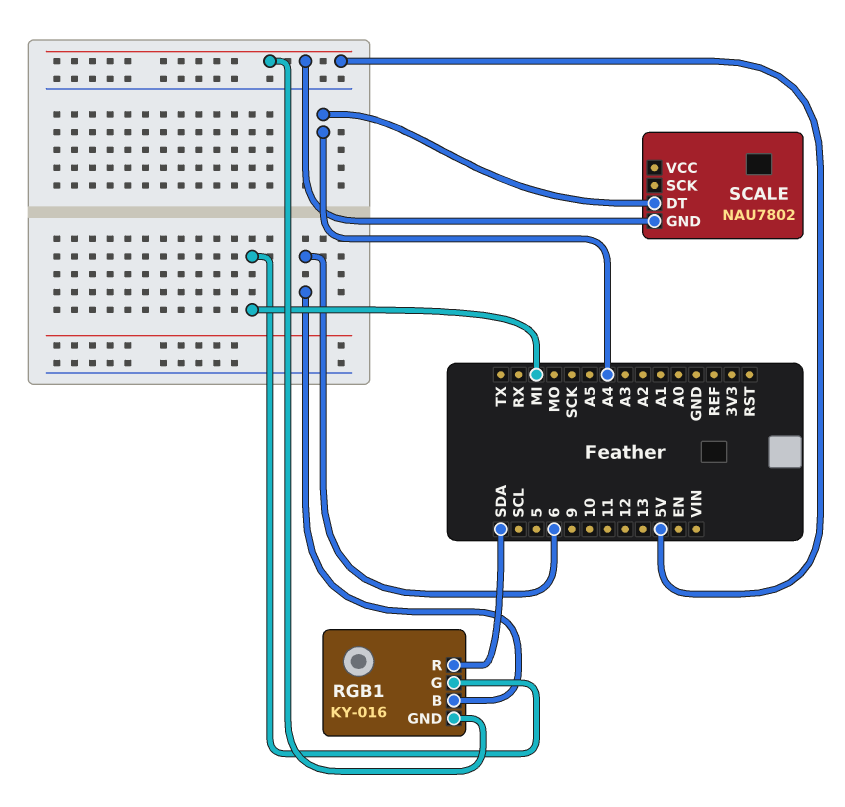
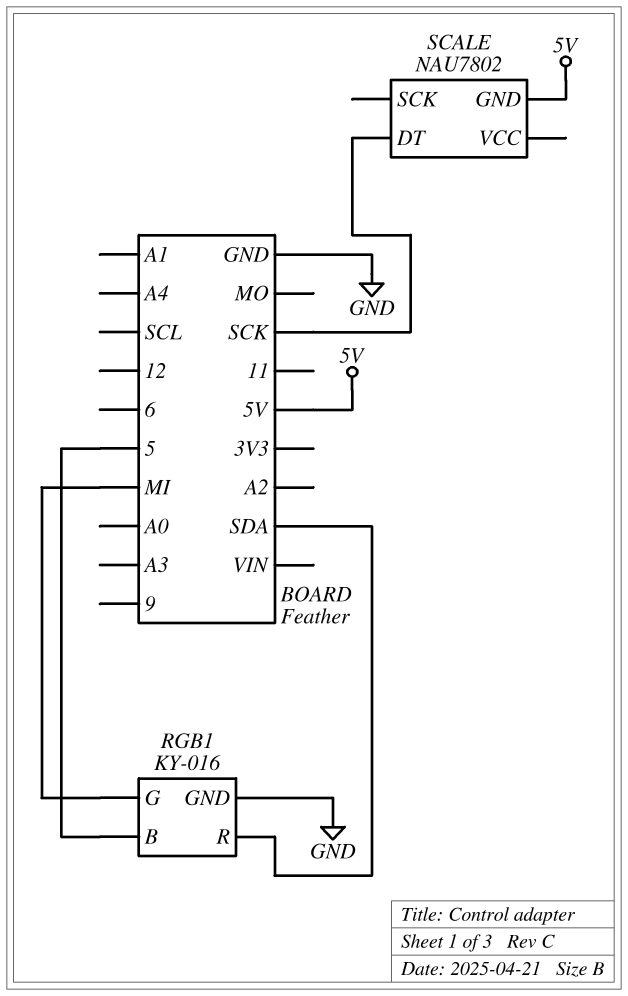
RGB1 pin B: 6 -> 5
RGB1 pin GND: 5V -> GND
SCALE pin DT: A4 -> SCK

